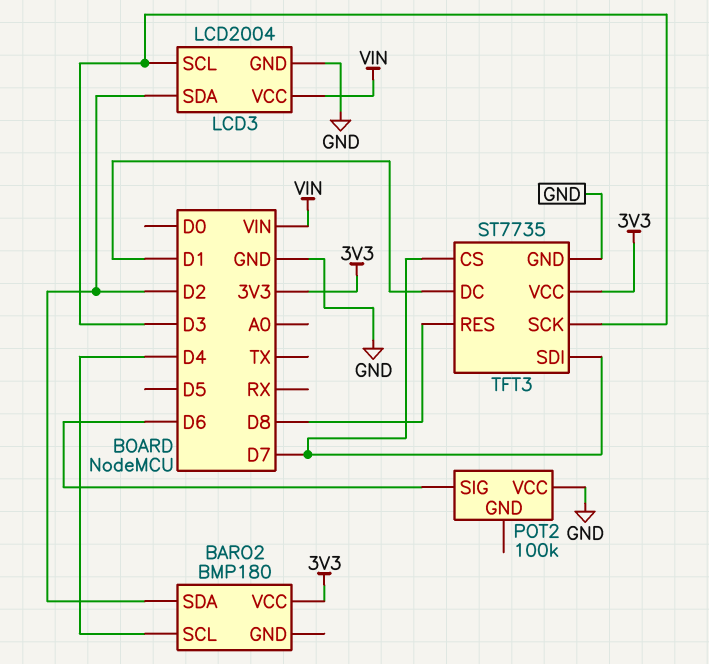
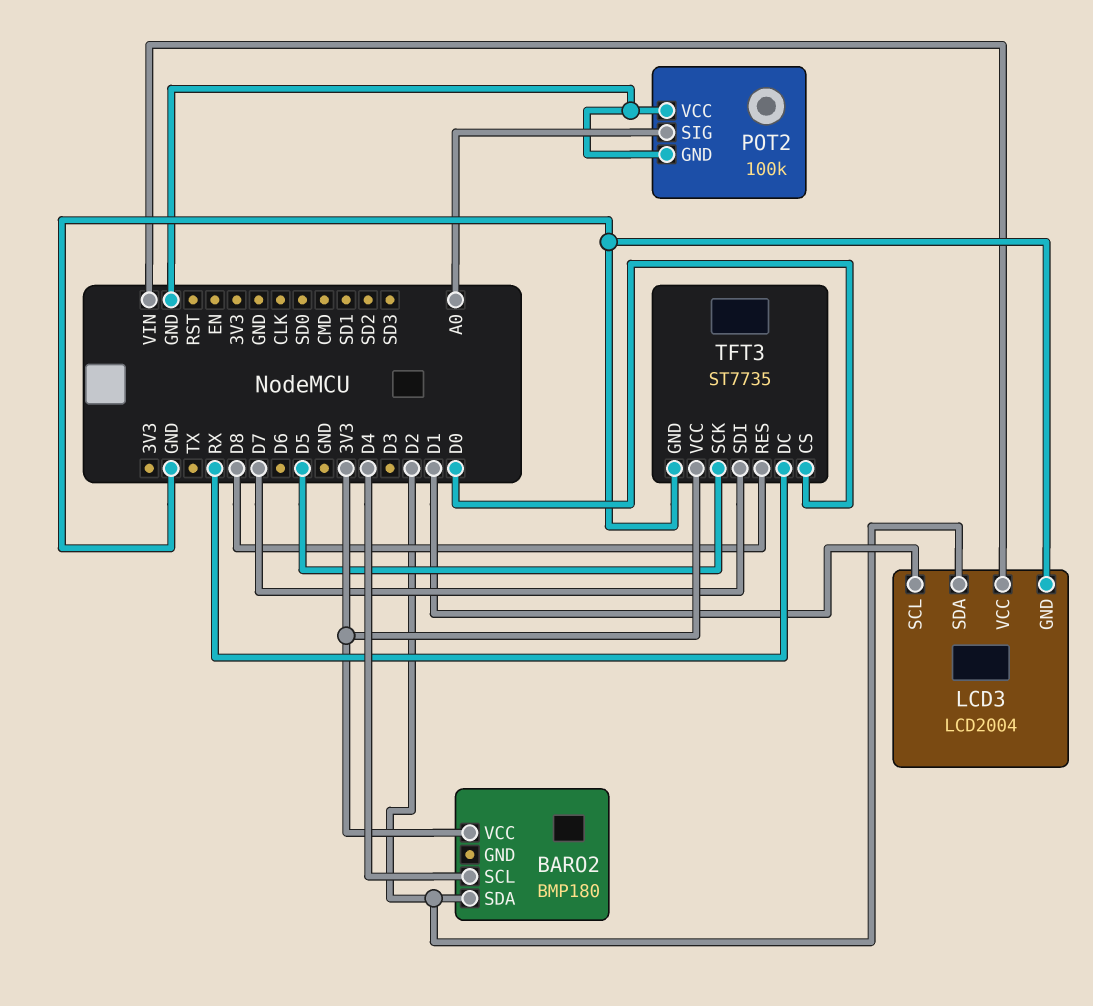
LCD3 pin SCL: D3 -> D1
POT2 pin GND: none -> GND
POT2 pin SIG: D6 -> A0
TFT3 pin CS: D7 -> D0
TFT3 pin DC: D1 -> RX
TFT3 pin SCK: D3 -> D5

